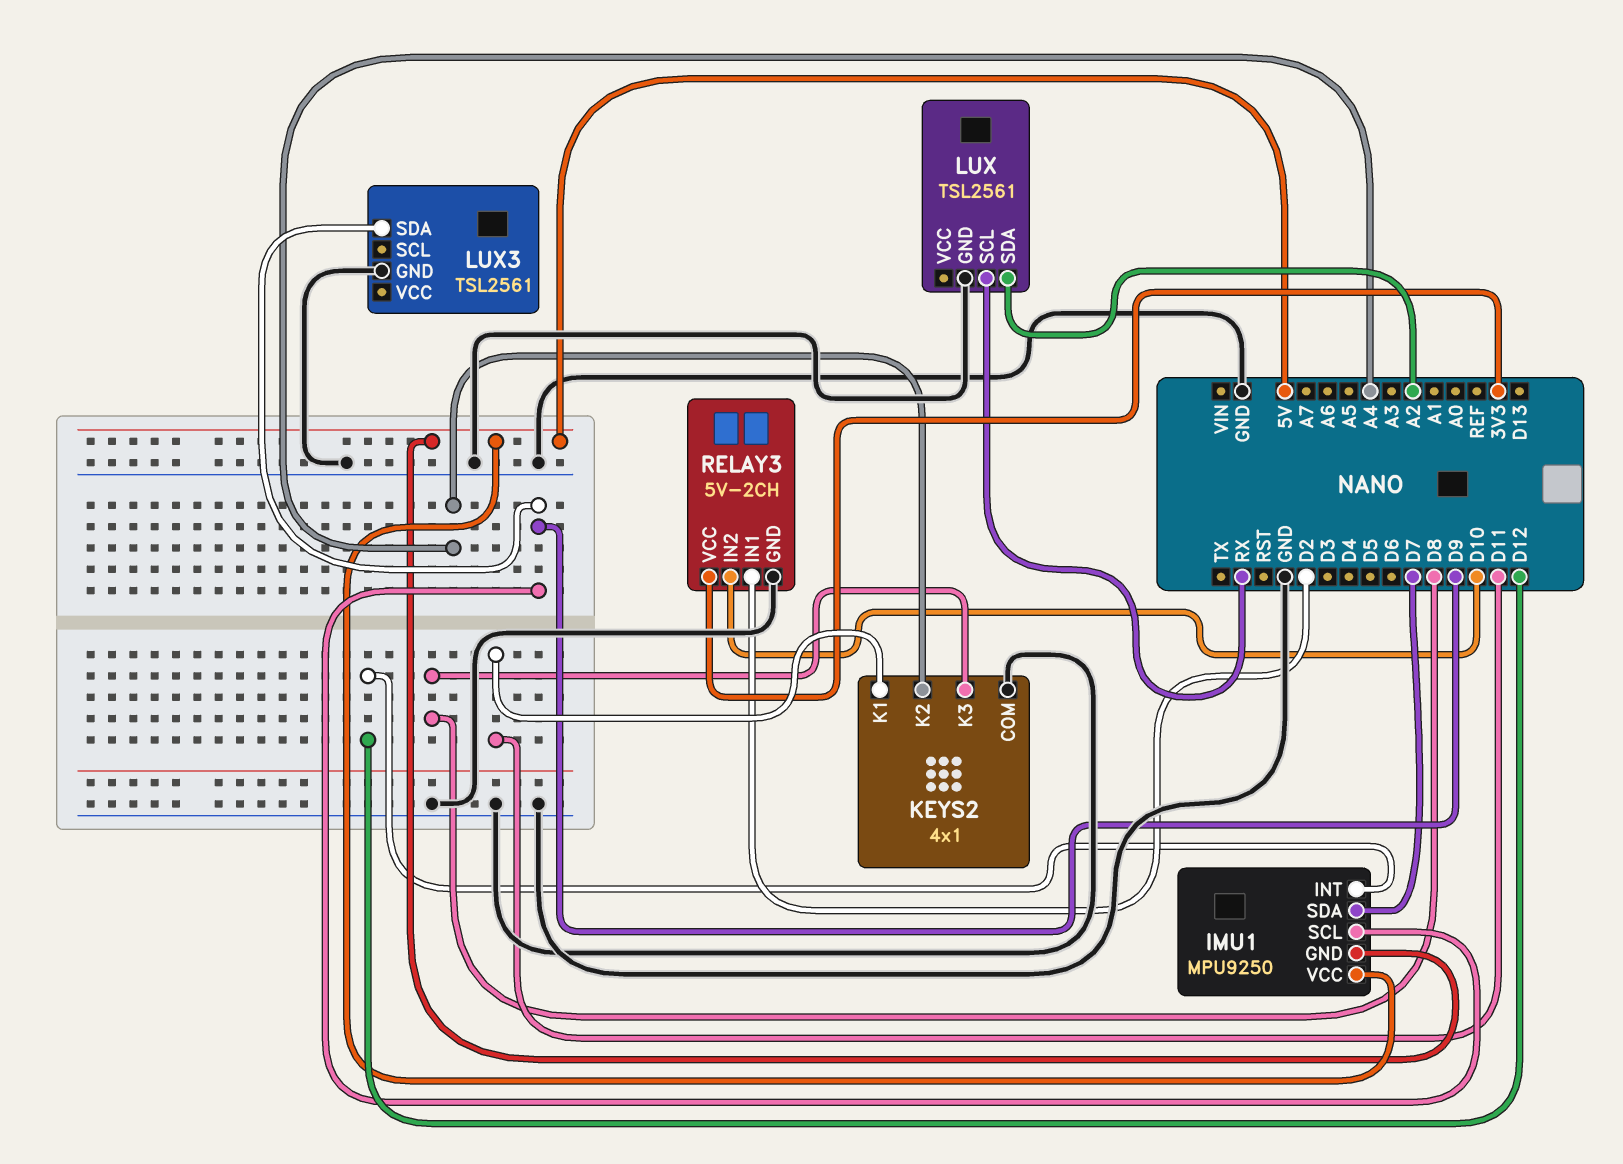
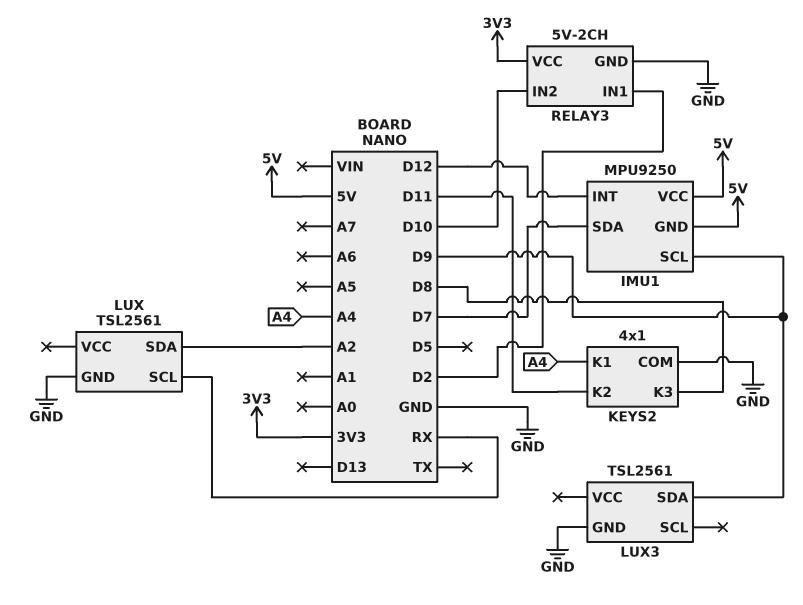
KEYS2 pin K1: D11 -> A4
KEYS2 pin K2: A4 -> D11

